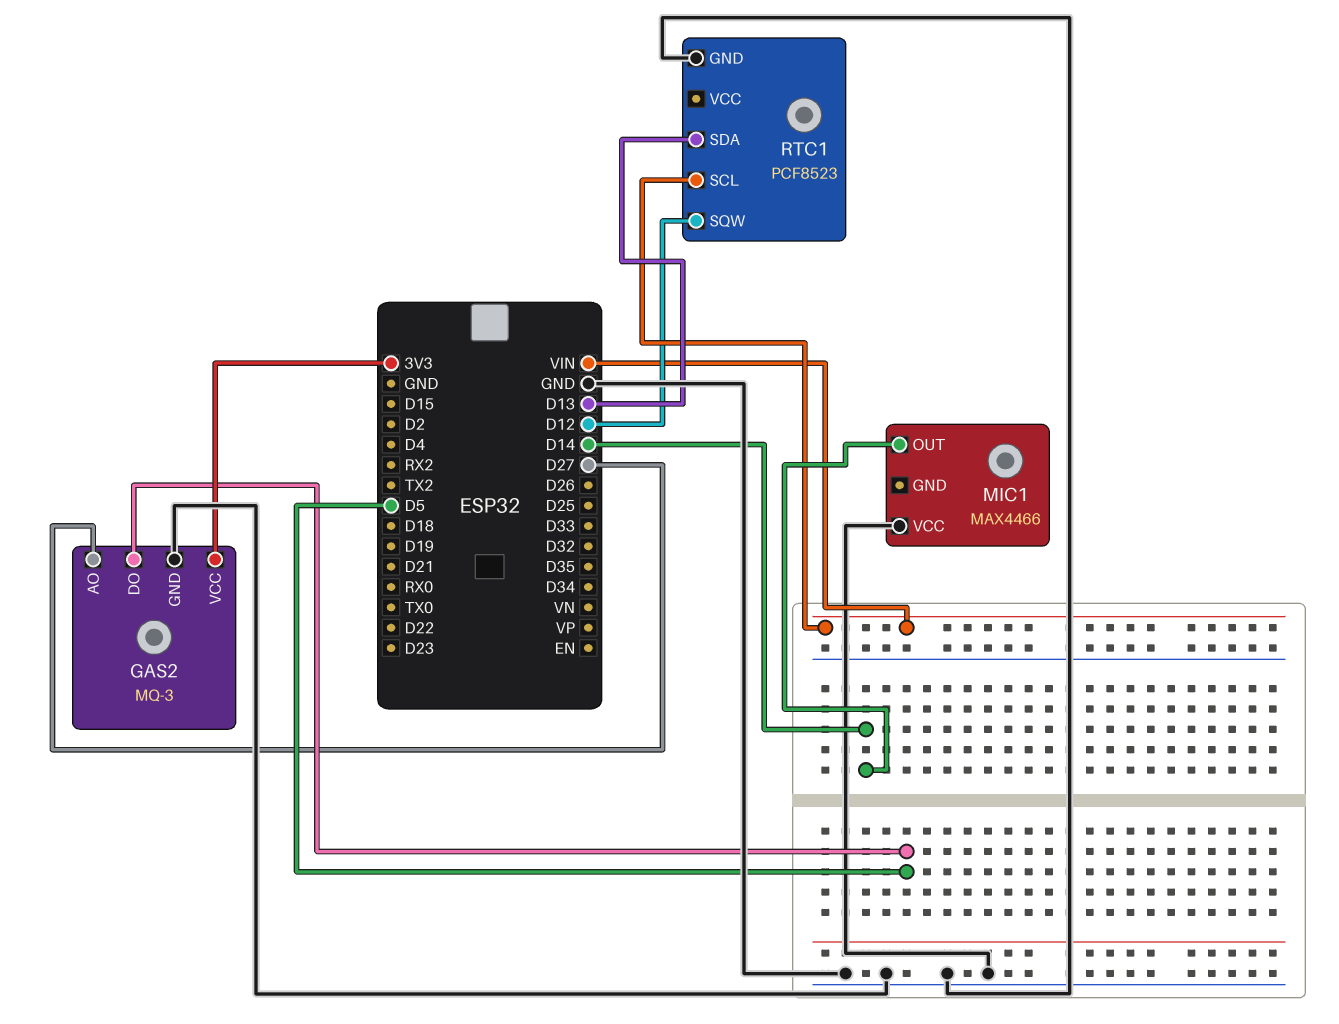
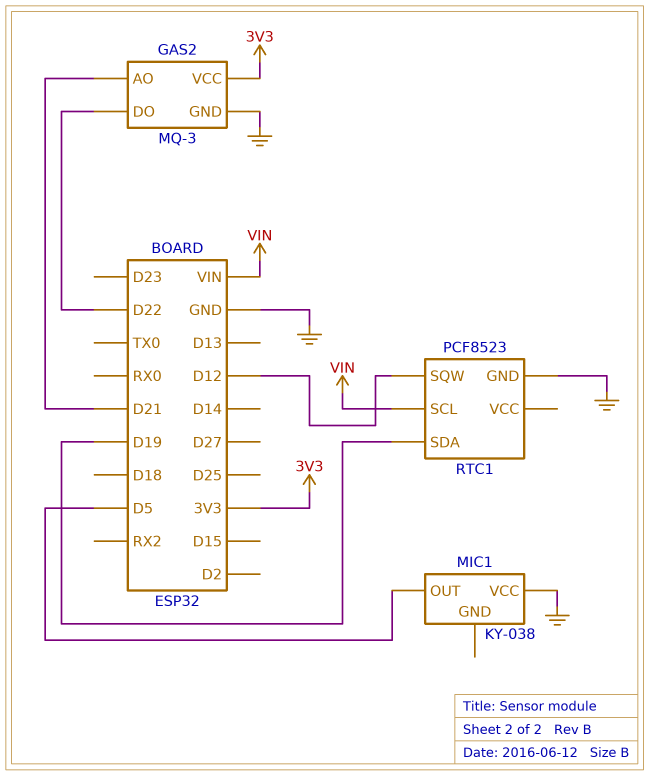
GAS2 pin AO: D27 -> D21
GAS2 pin DO: D5 -> D22
MIC1: MAX4466 -> KY-038
MIC1 pin OUT: D14 -> D5
RTC1 pin SDA: D13 -> D19

